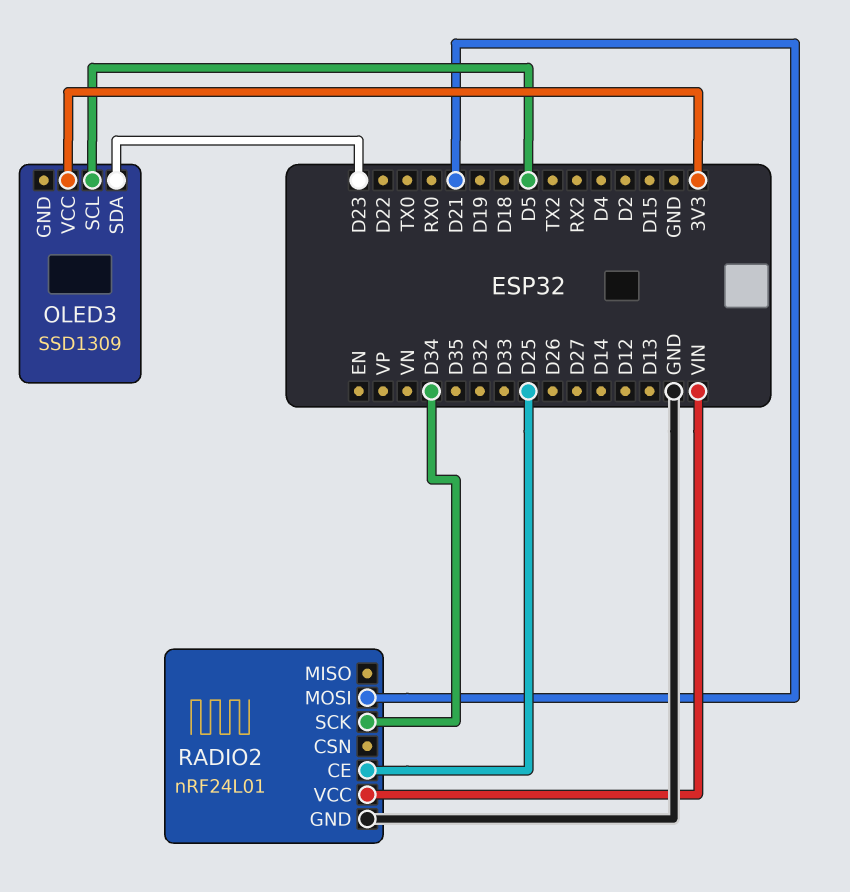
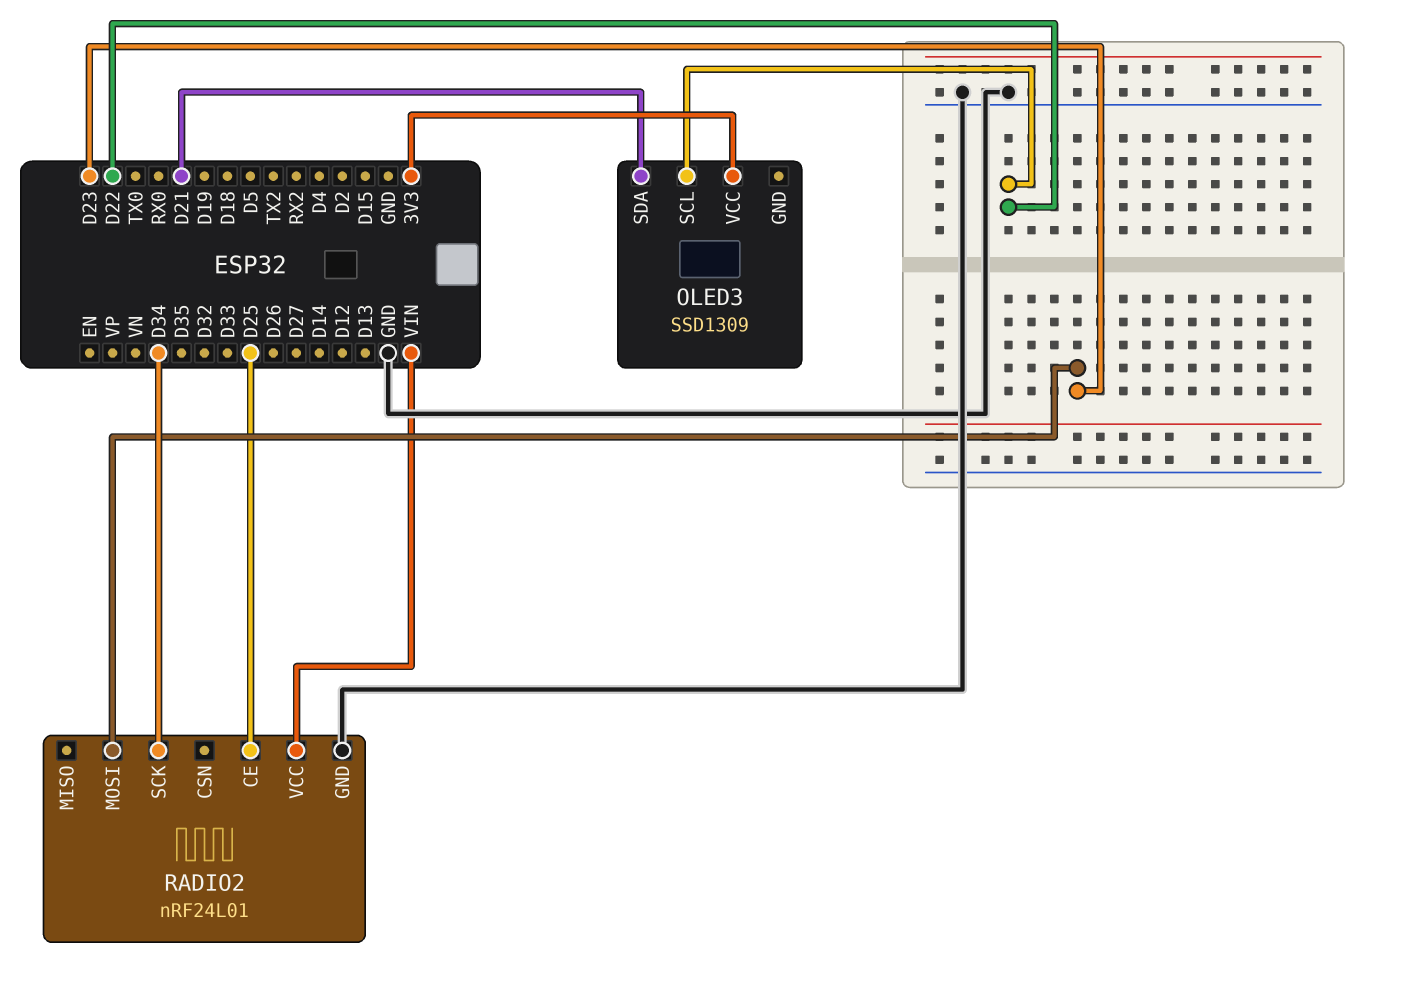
OLED3 pin SCL: D5 -> D22
OLED3 pin SDA: D23 -> D21
RADIO2 pin MOSI: D21 -> D23

